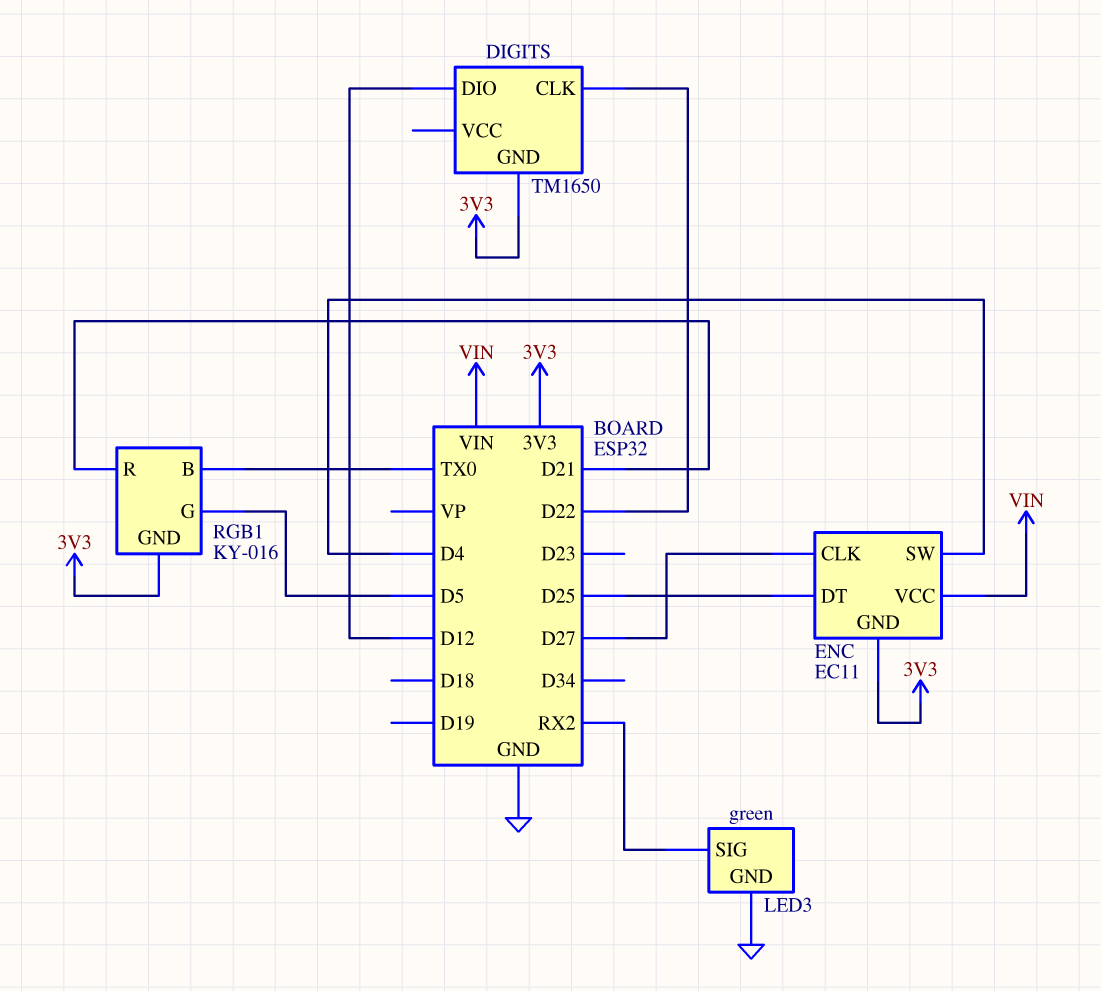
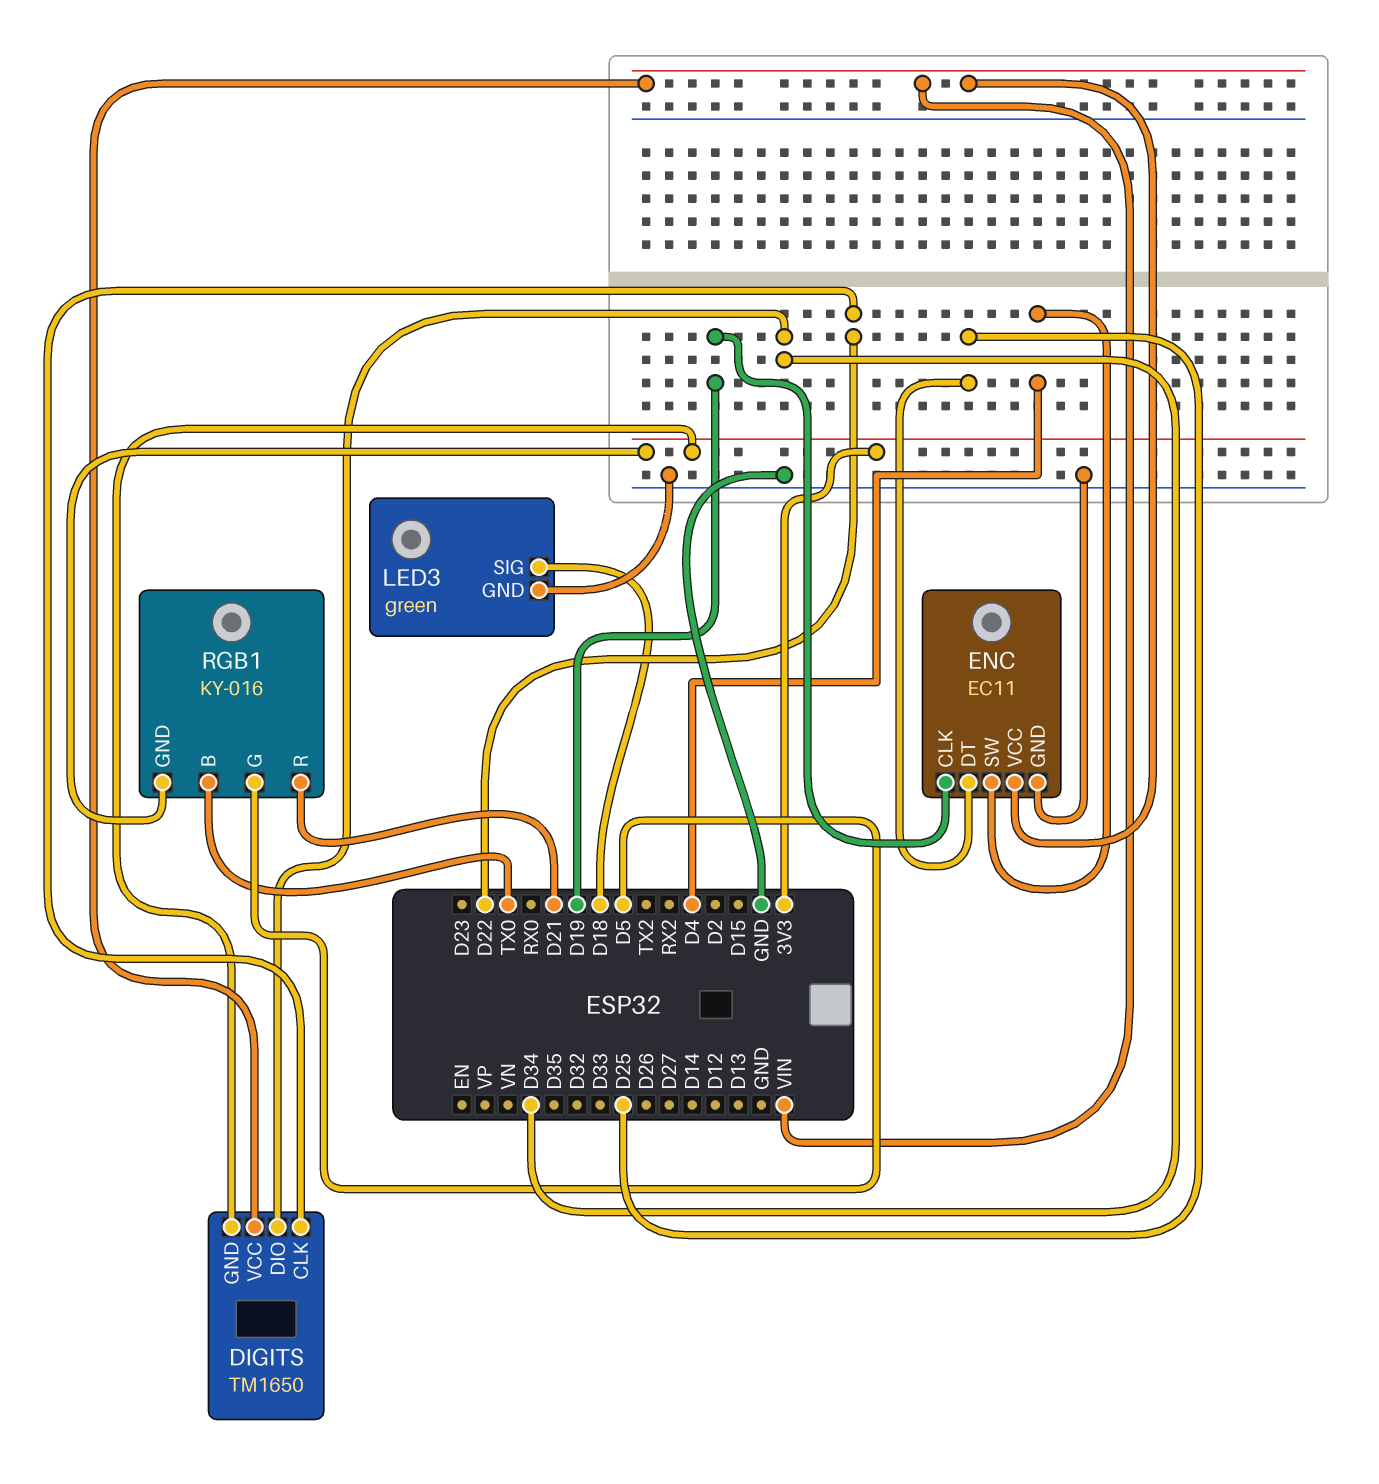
DIGITS pin DIO: D12 -> D34
DIGITS pin VCC: none -> VIN
ENC pin CLK: D27 -> D19
ENC pin GND: 3V3 -> GND
LED3 pin SIG: RX2 -> D18

